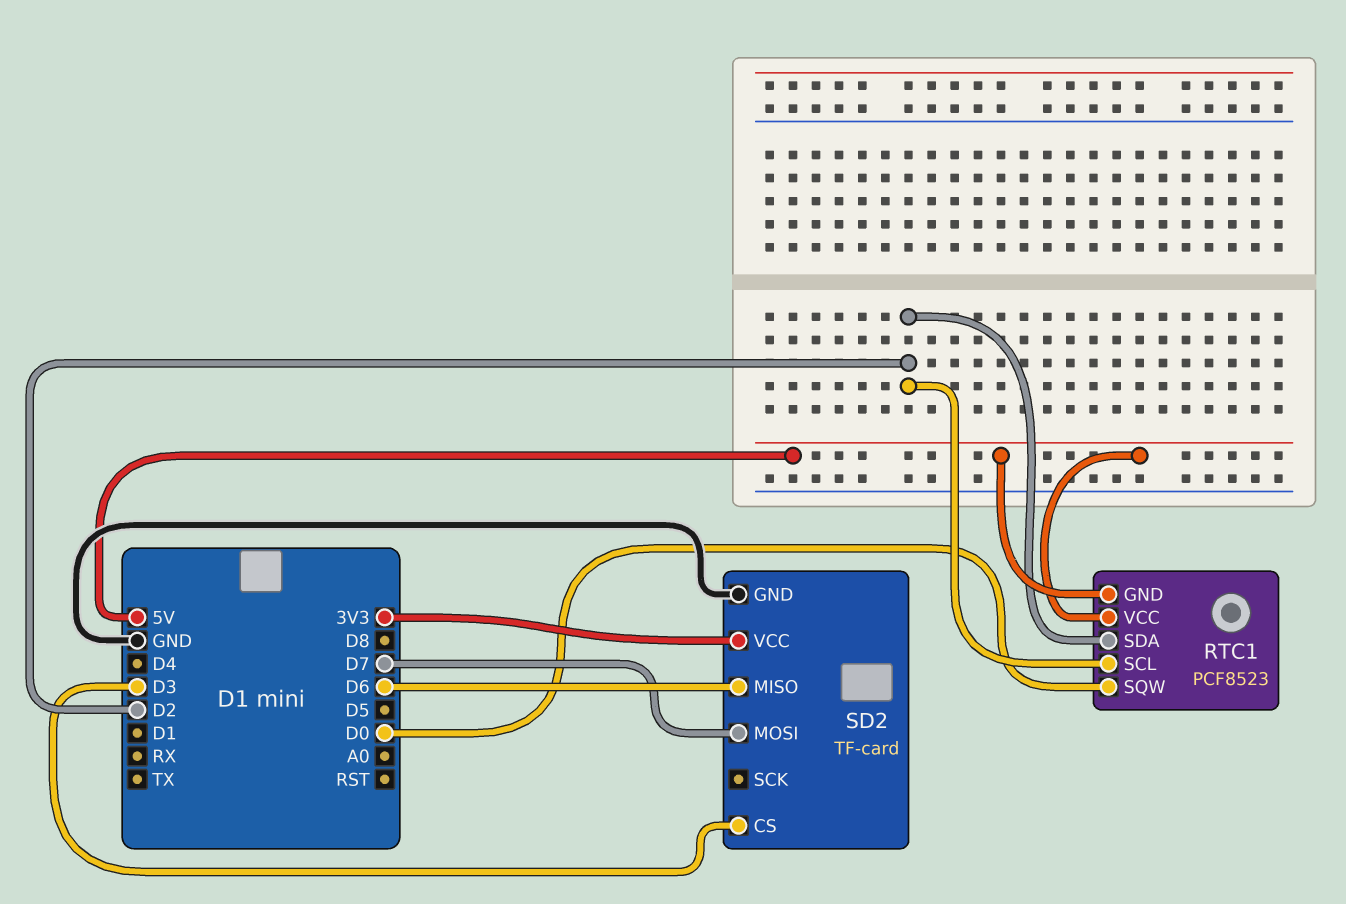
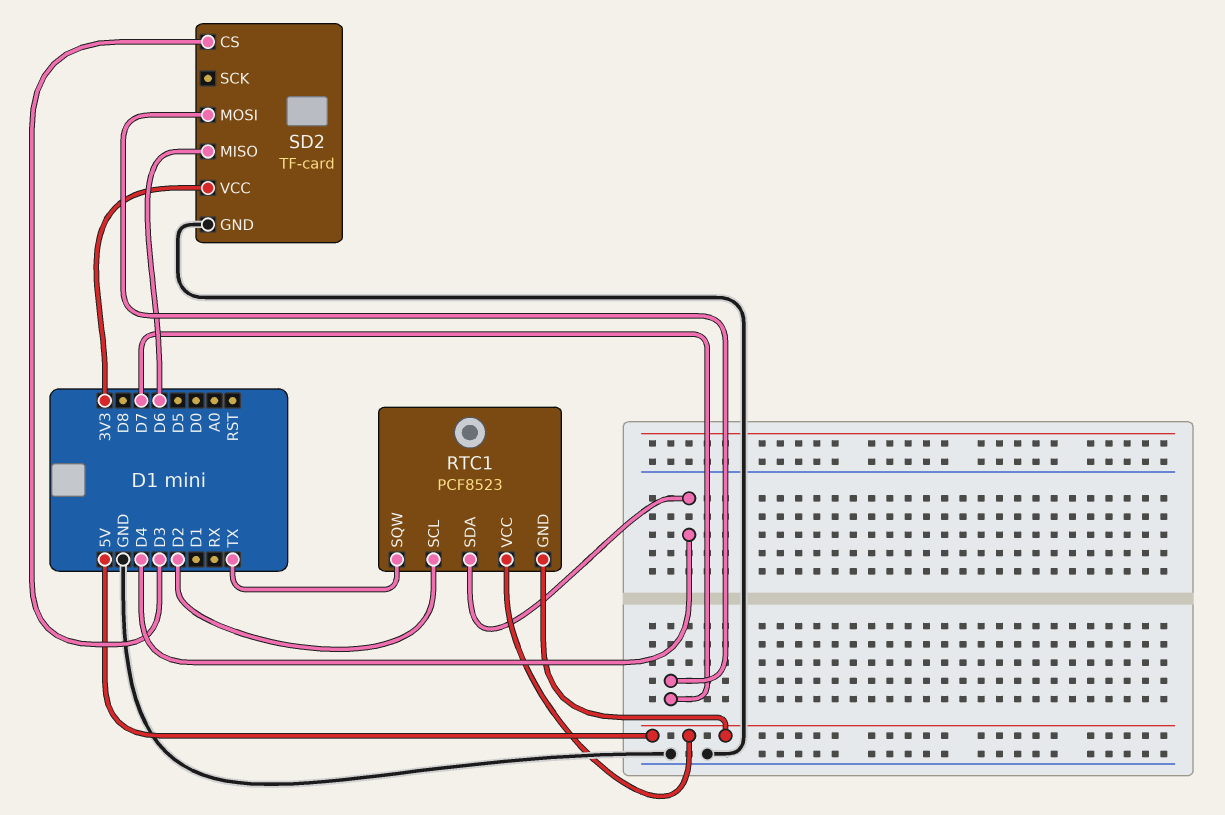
RTC1 pin SDA: D2 -> D4
RTC1 pin SQW: D0 -> TX

